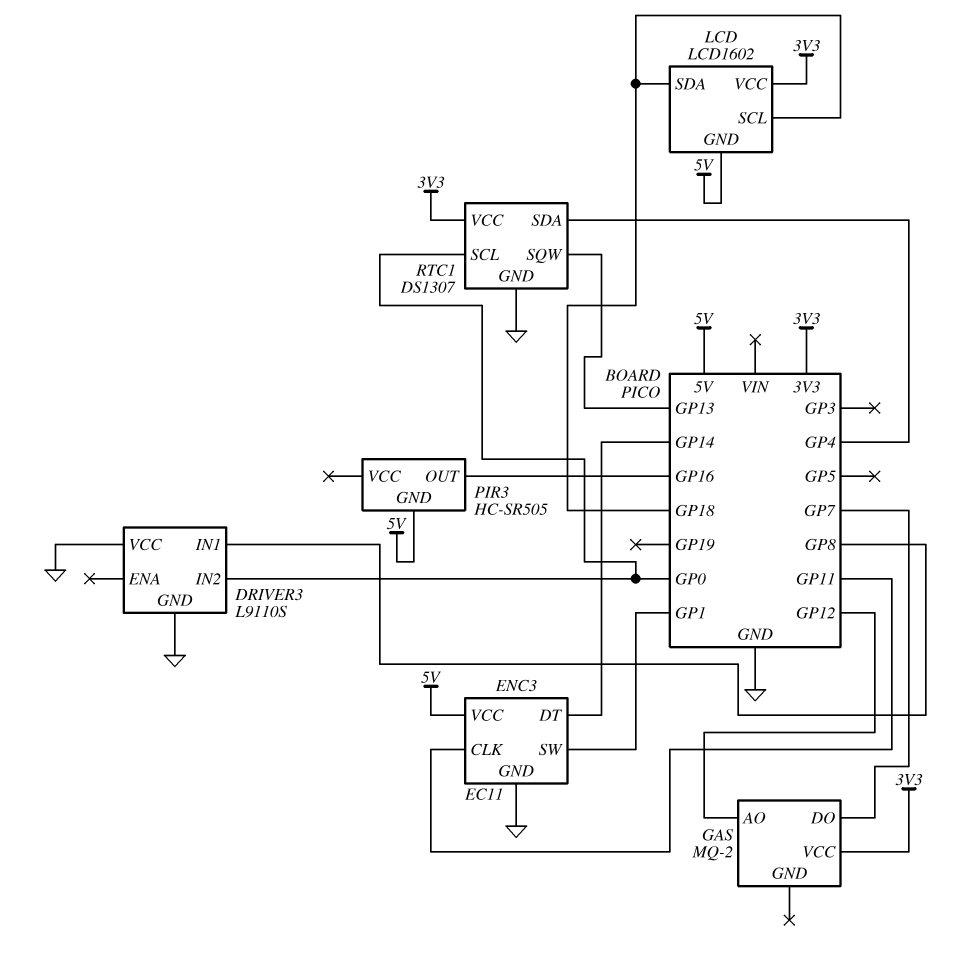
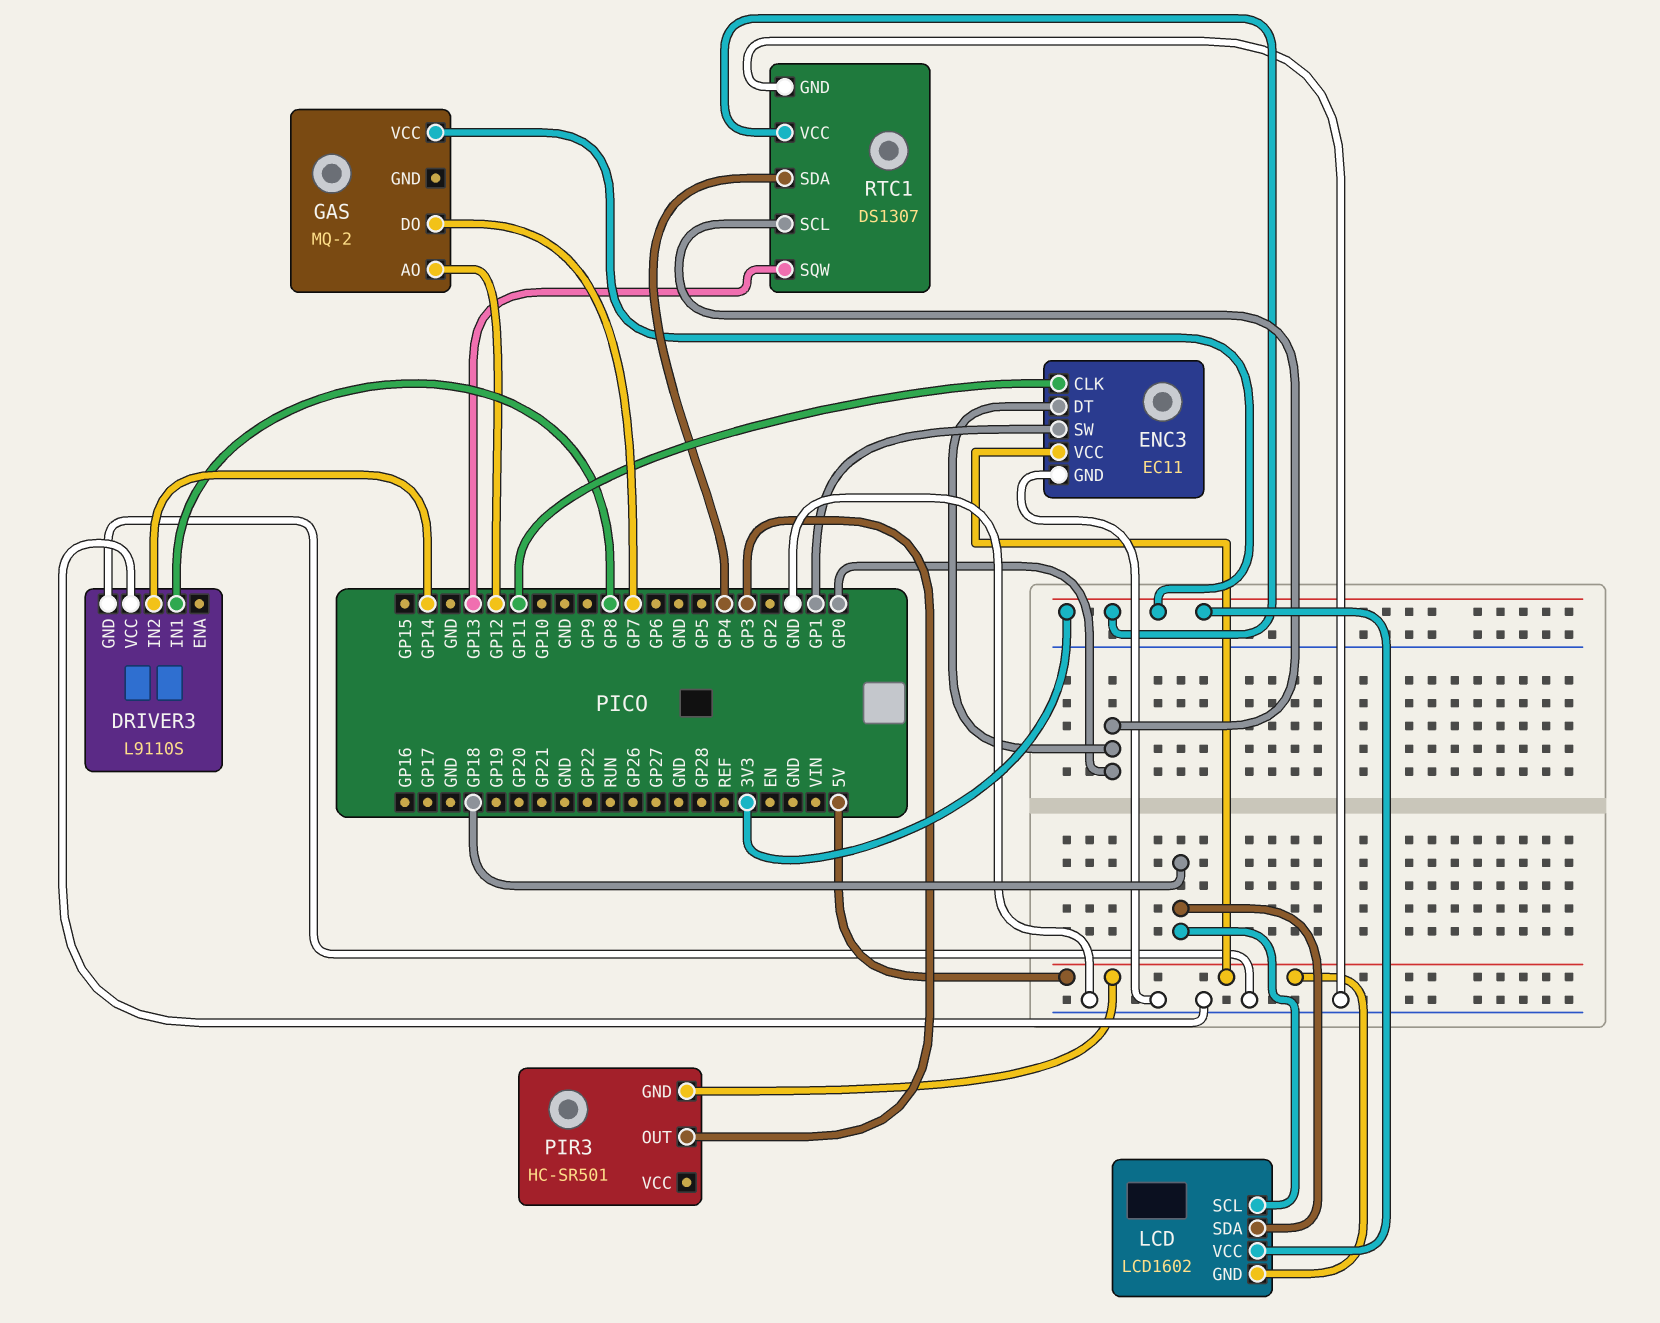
DRIVER3 pin IN2: GP0 -> GP14
ENC3 pin DT: GP14 -> GP0
PIR3: HC-SR505 -> HC-SR501
PIR3 pin OUT: GP16 -> GP3

